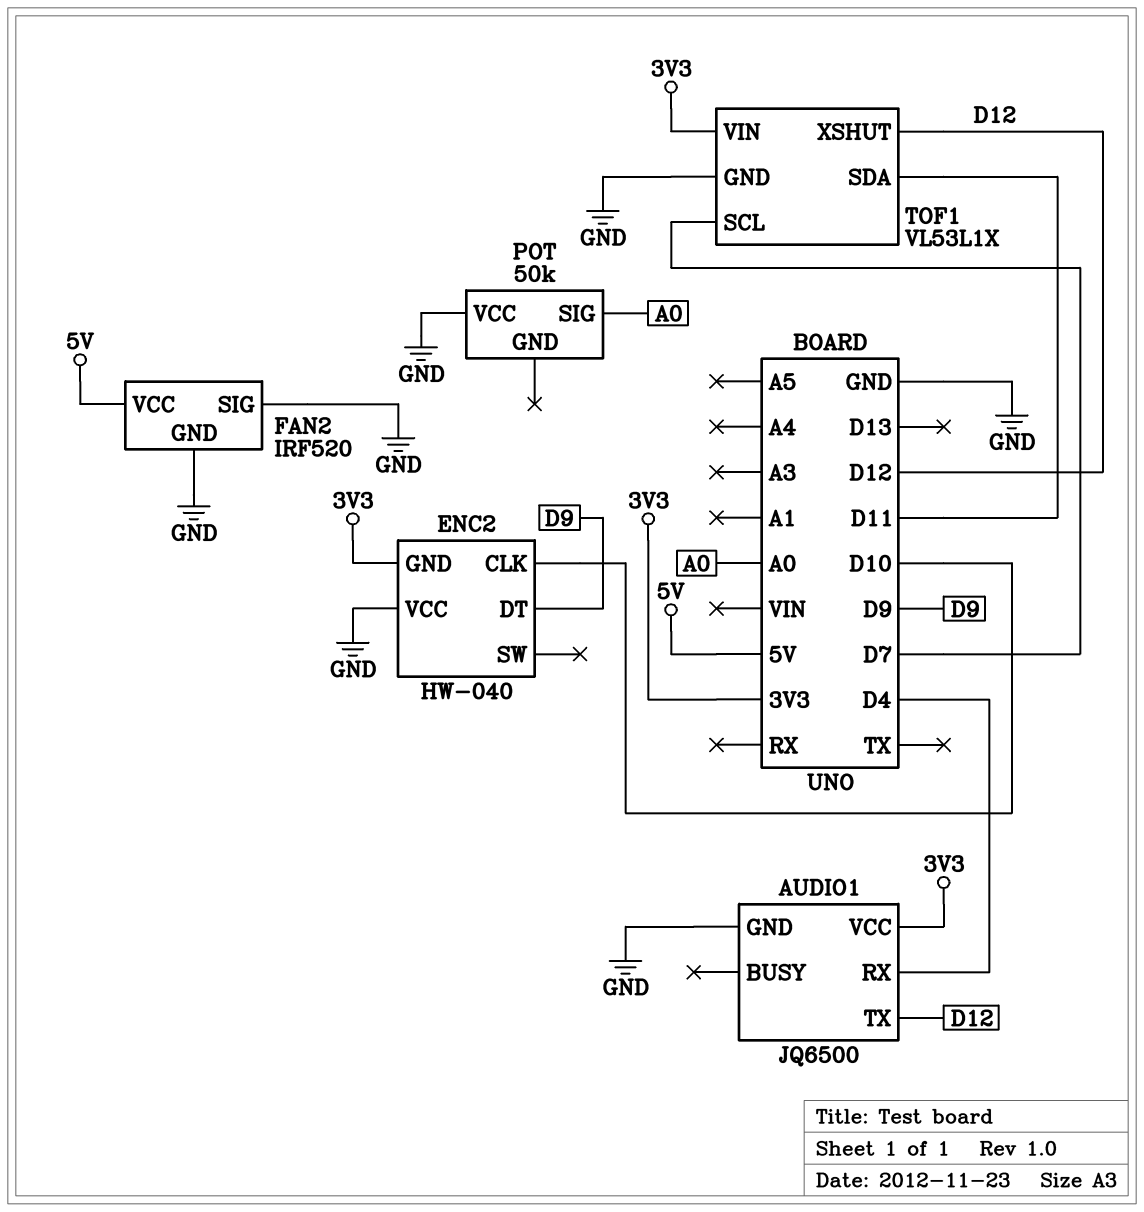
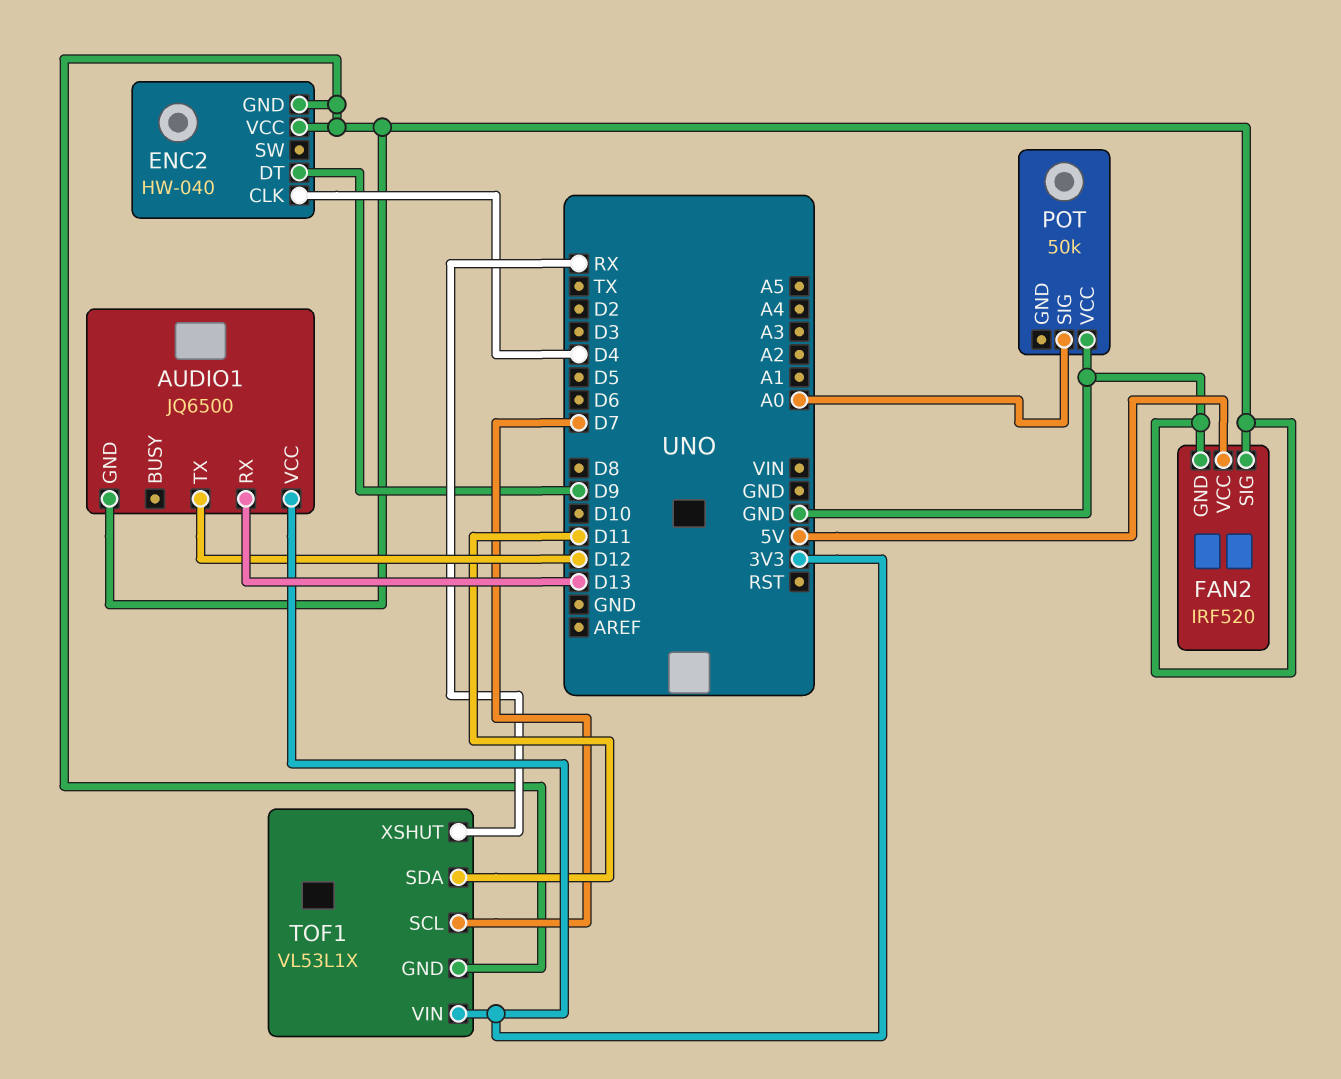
AUDIO1 pin RX: D4 -> D13
ENC2 pin CLK: D10 -> D4
ENC2 pin GND: 3V3 -> GND
TOF1 pin XSHUT: D12 -> RX

